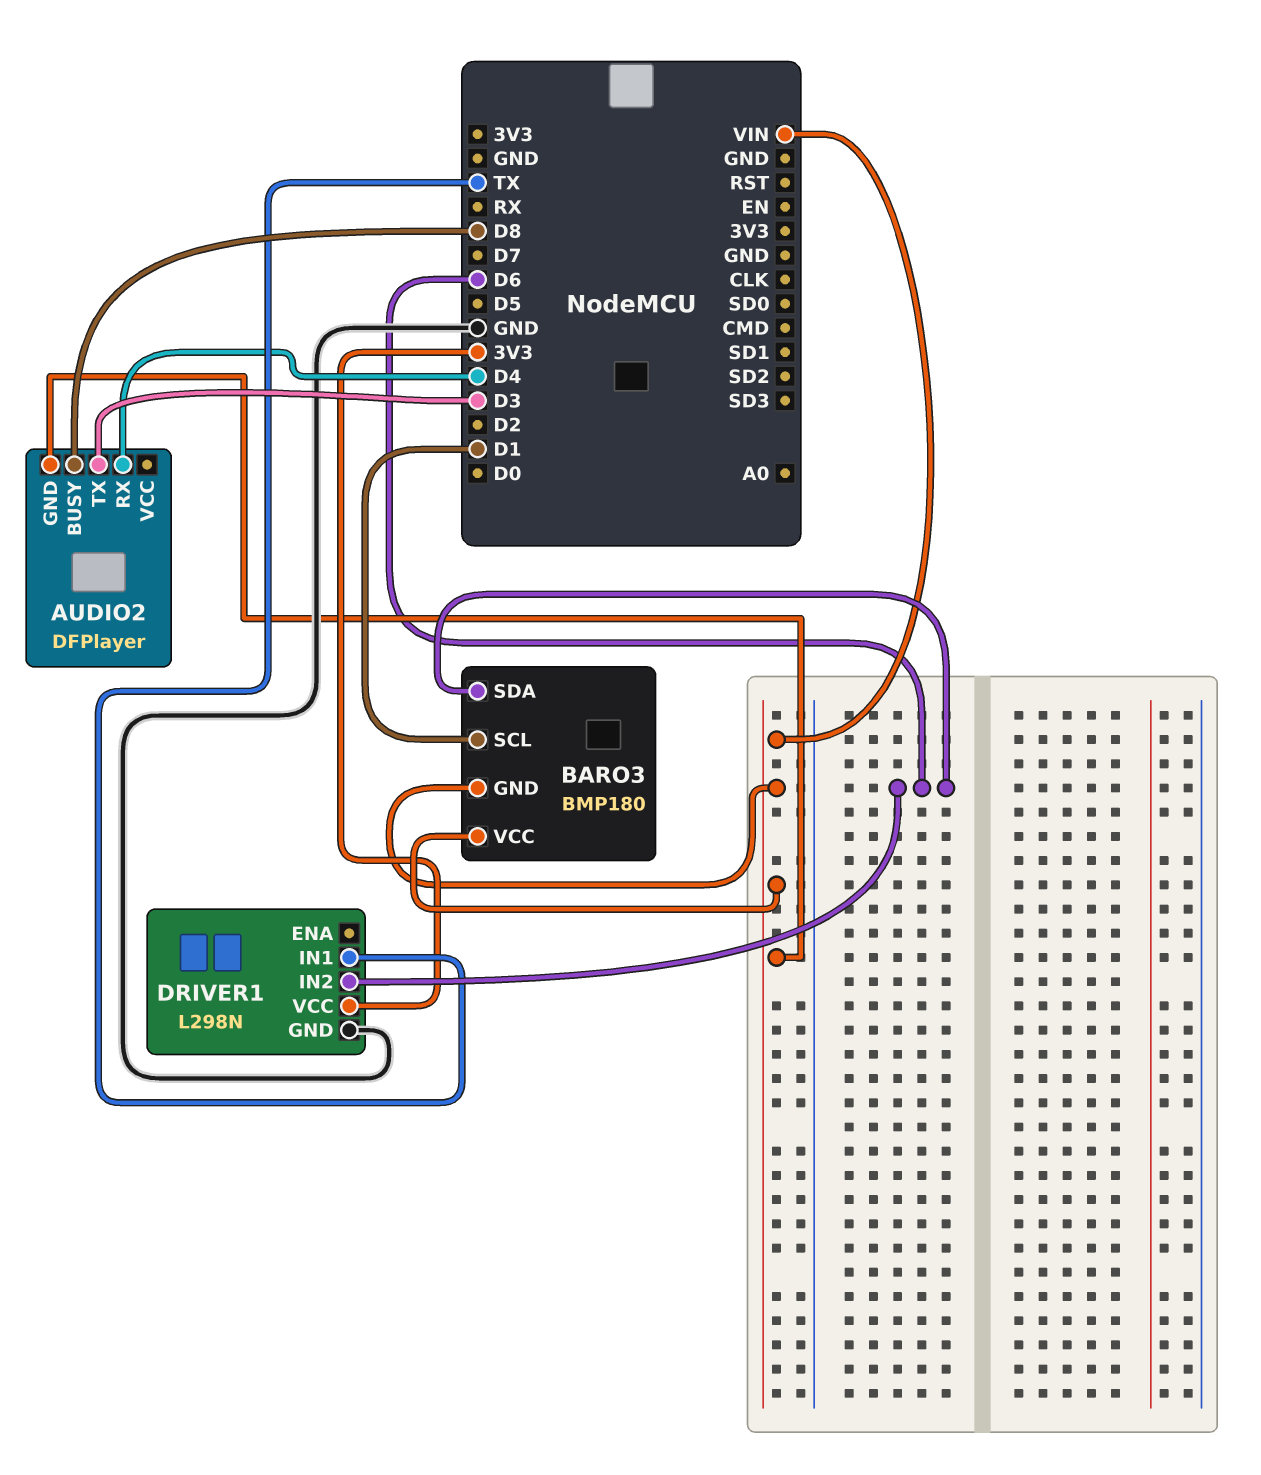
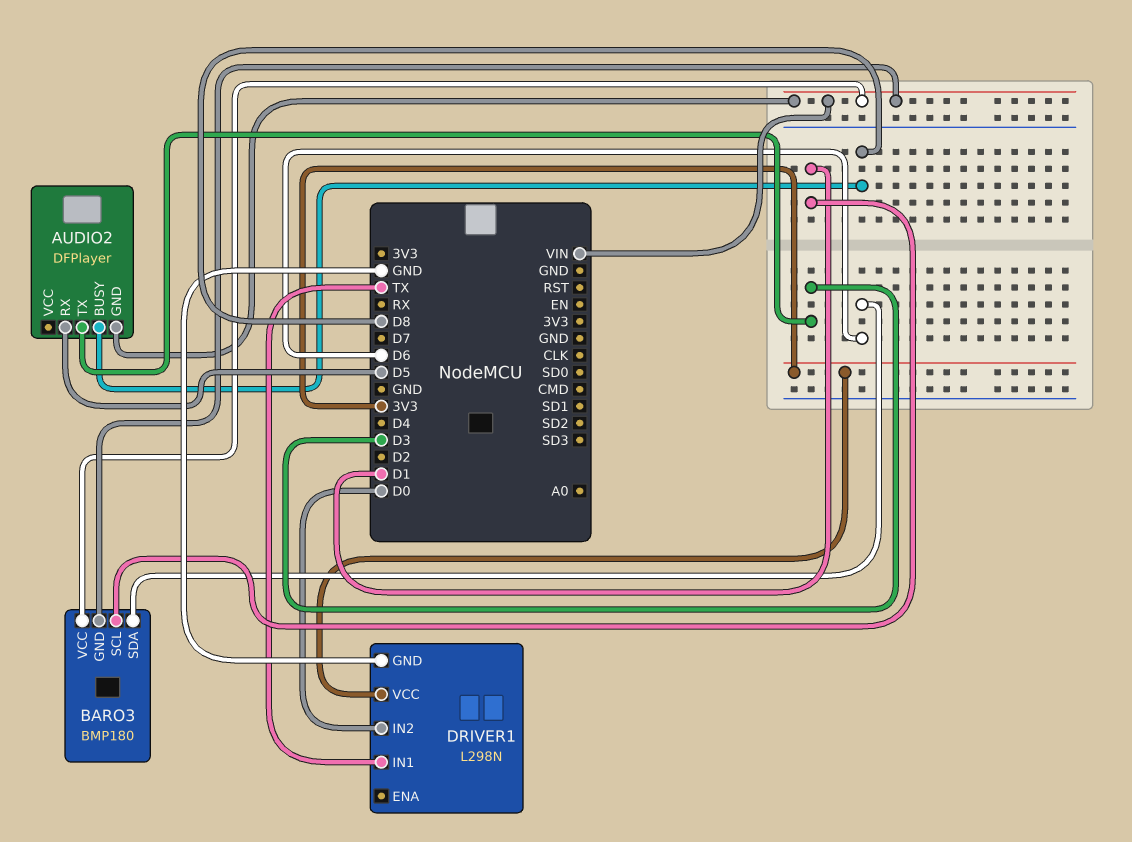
AUDIO2 pin RX: D4 -> D5
DRIVER1 pin IN2: D6 -> D0

